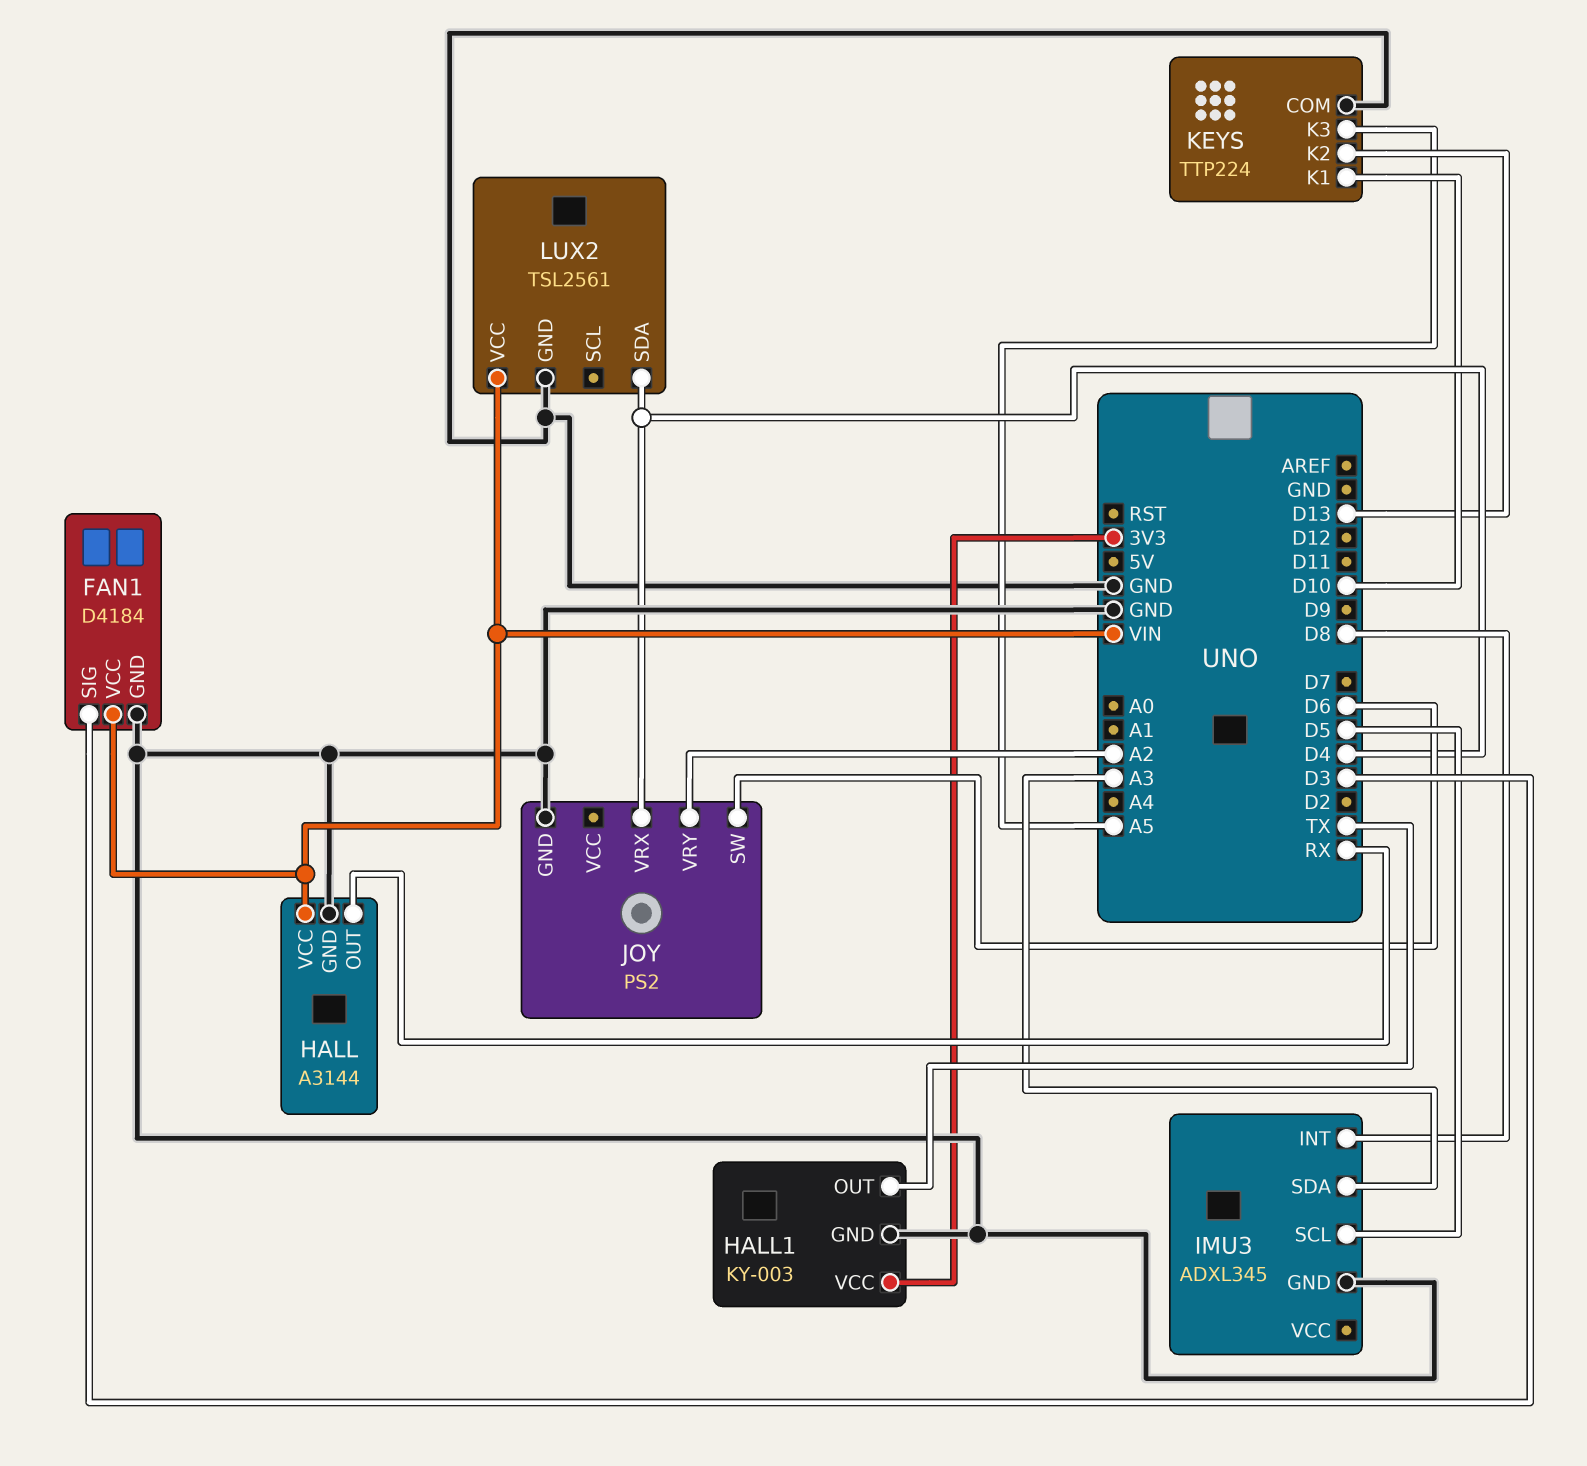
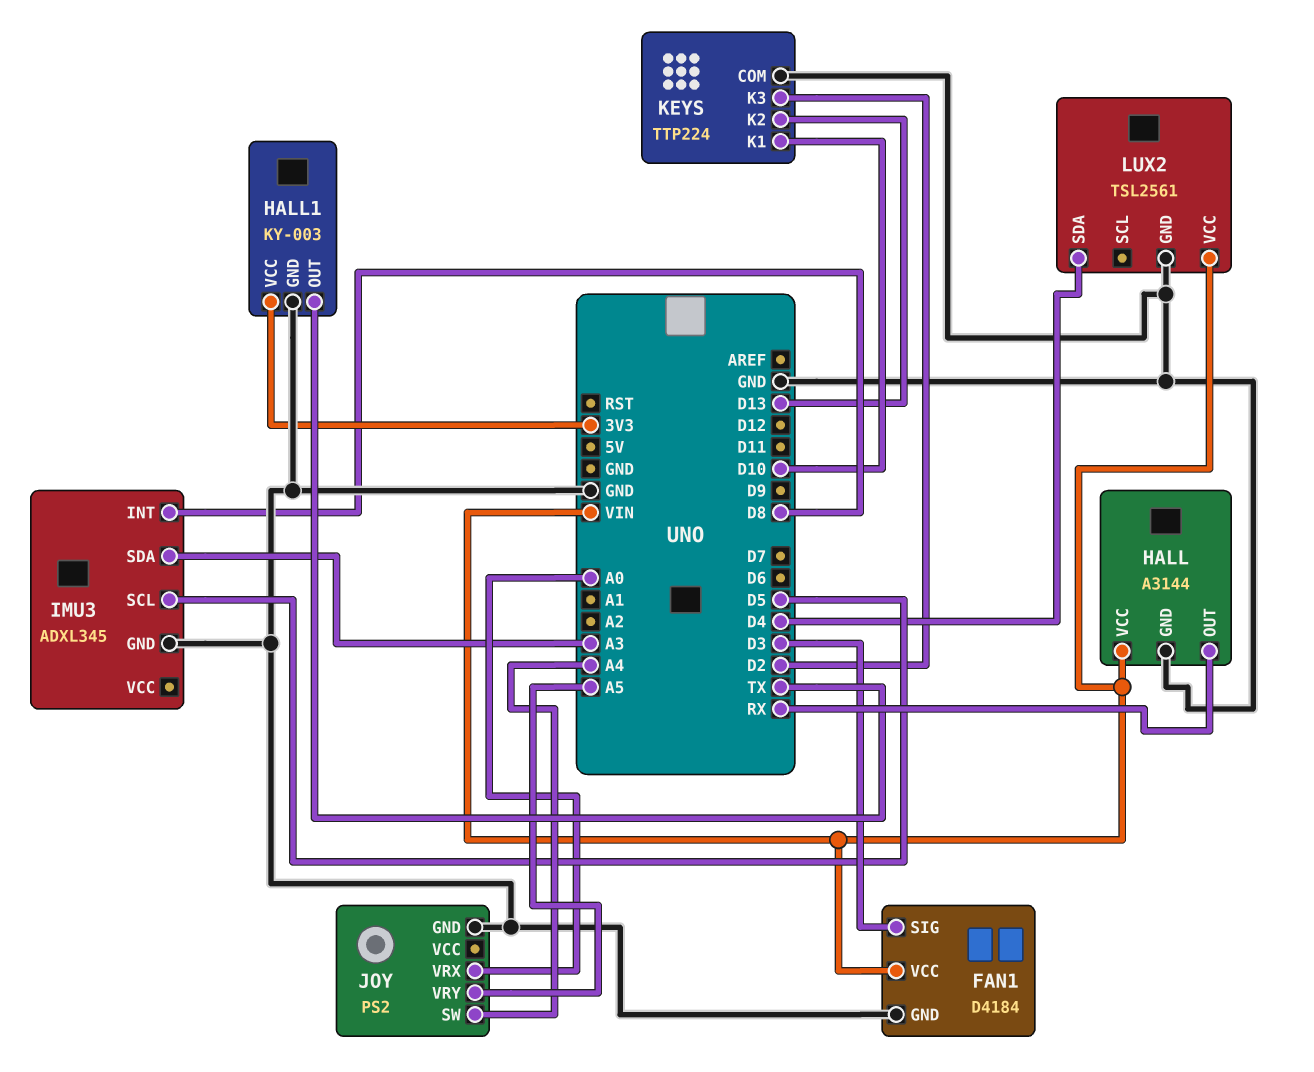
JOY pin SW: D6 -> A4
JOY pin VRX: D4 -> A0
JOY pin VRY: A2 -> A5
KEYS pin K3: A5 -> D2

